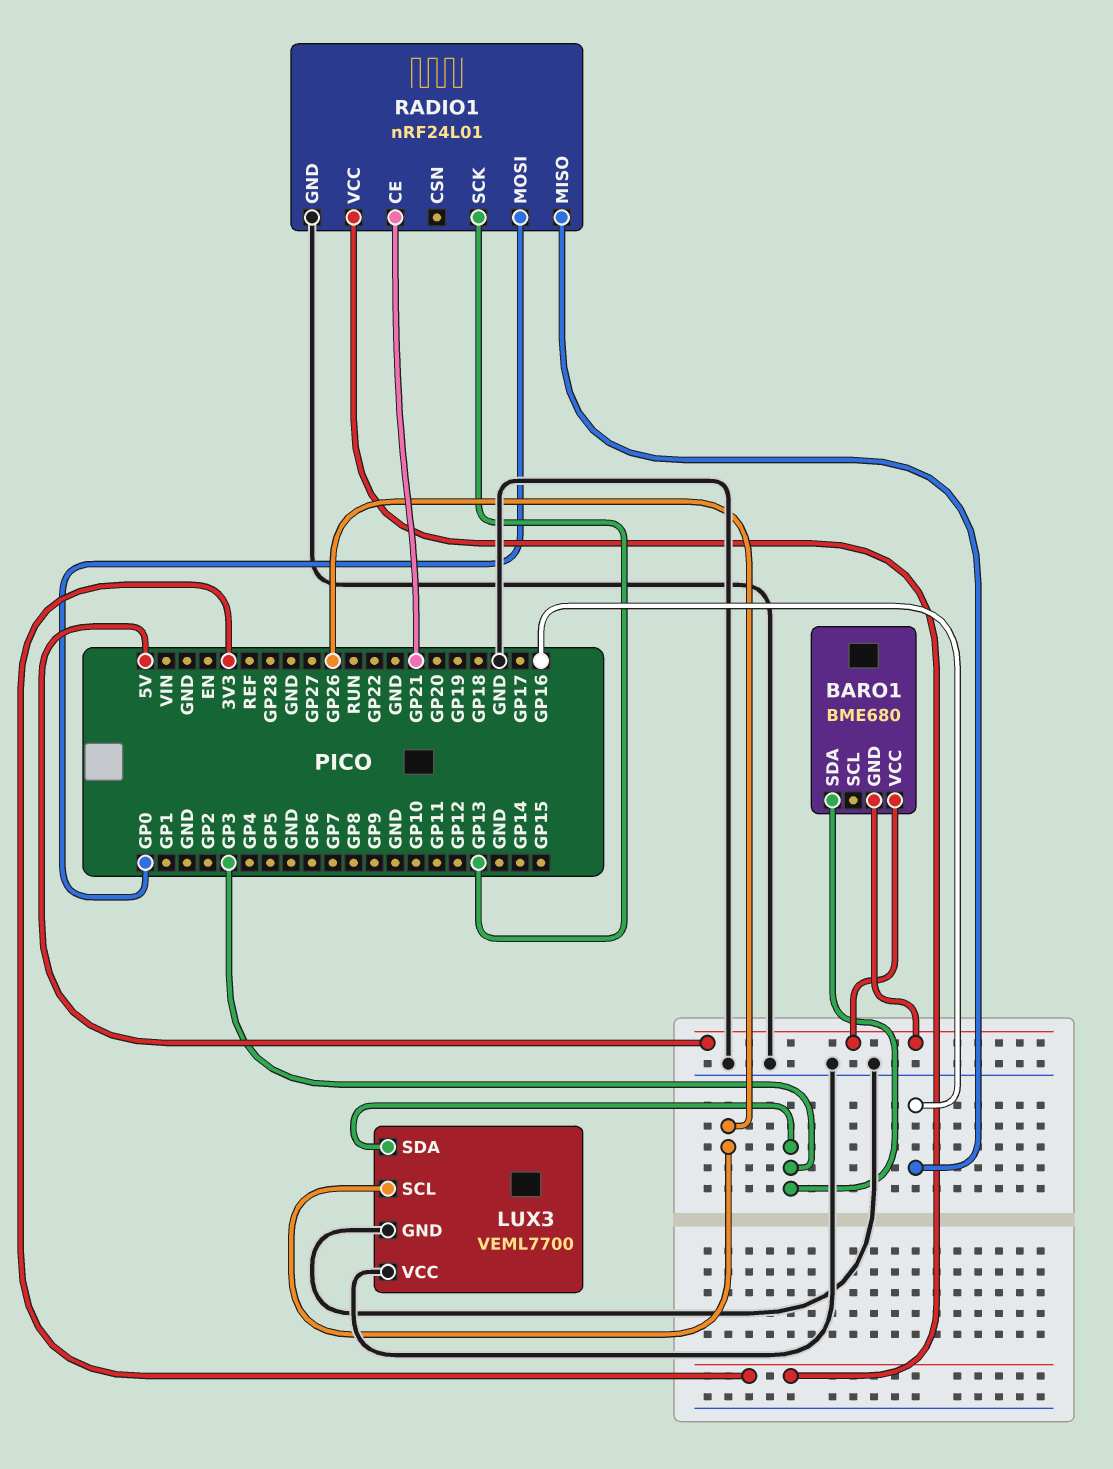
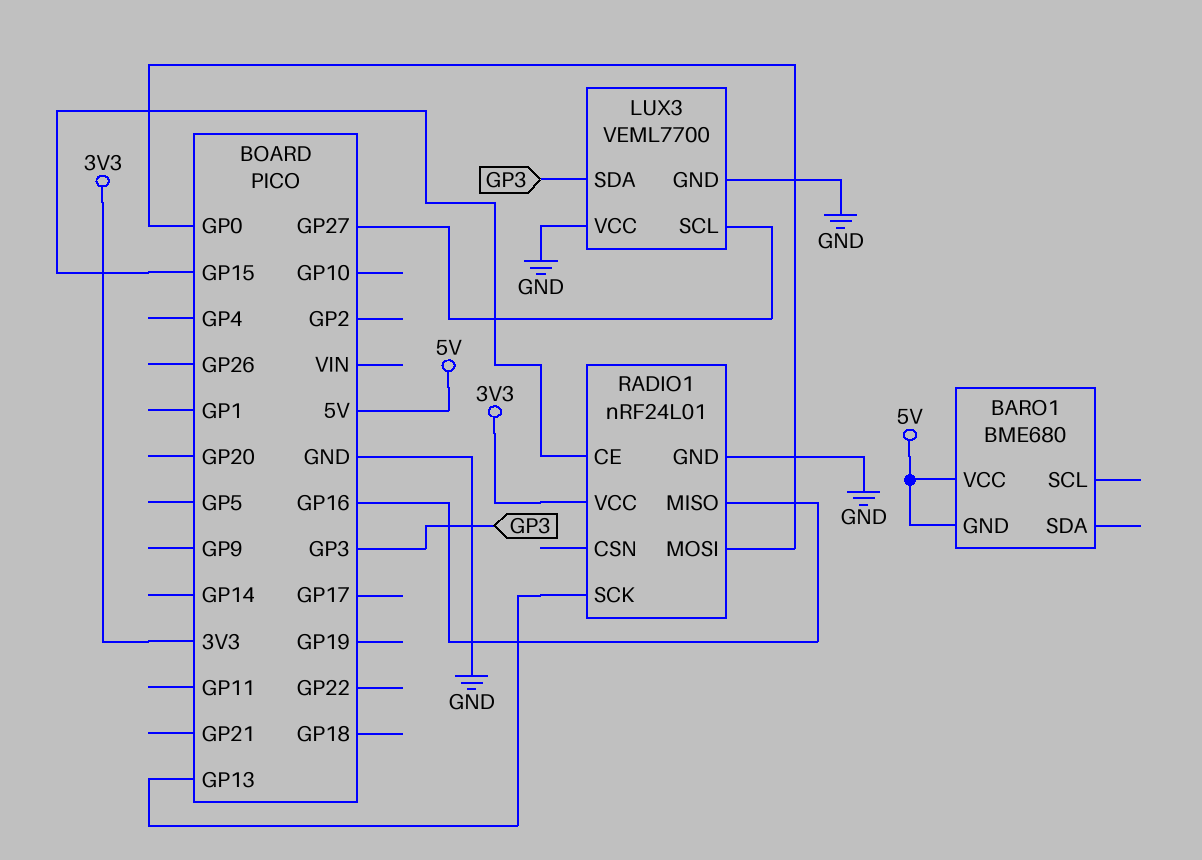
BARO1 pin SDA: GP3 -> none
LUX3 pin SCL: GP26 -> GP27
RADIO1 pin CE: GP21 -> GP15

